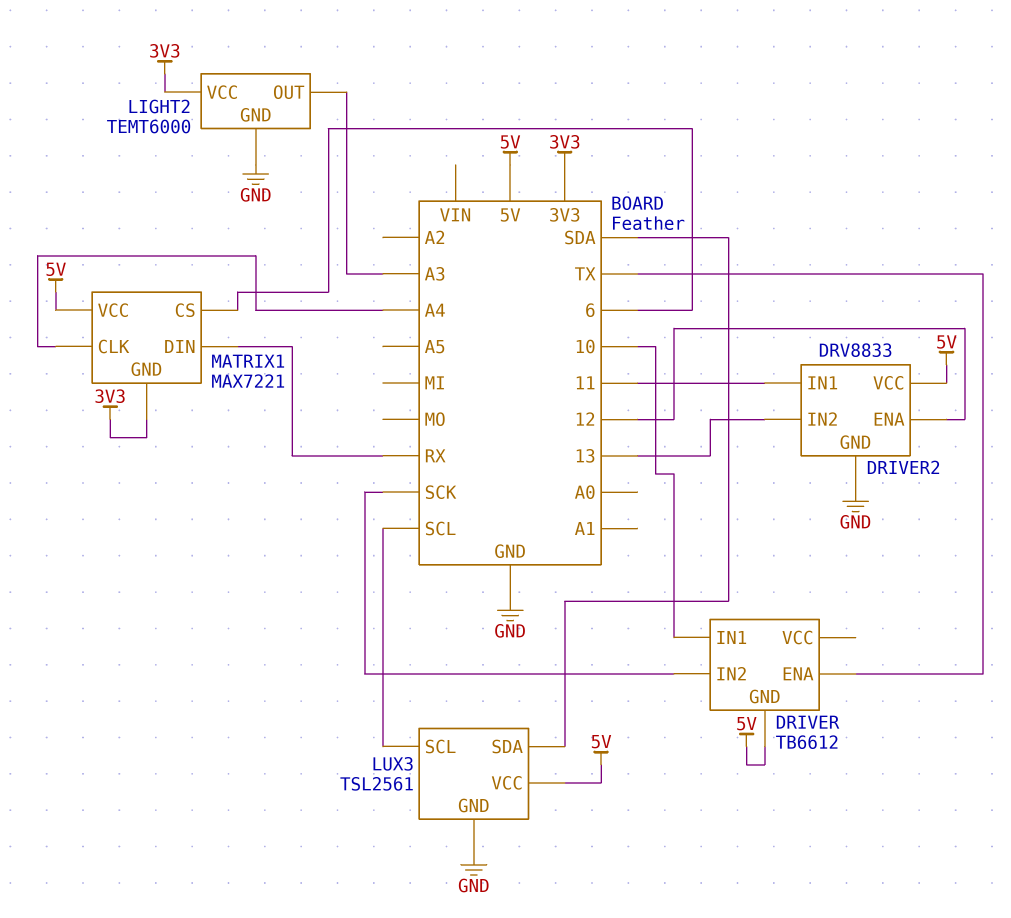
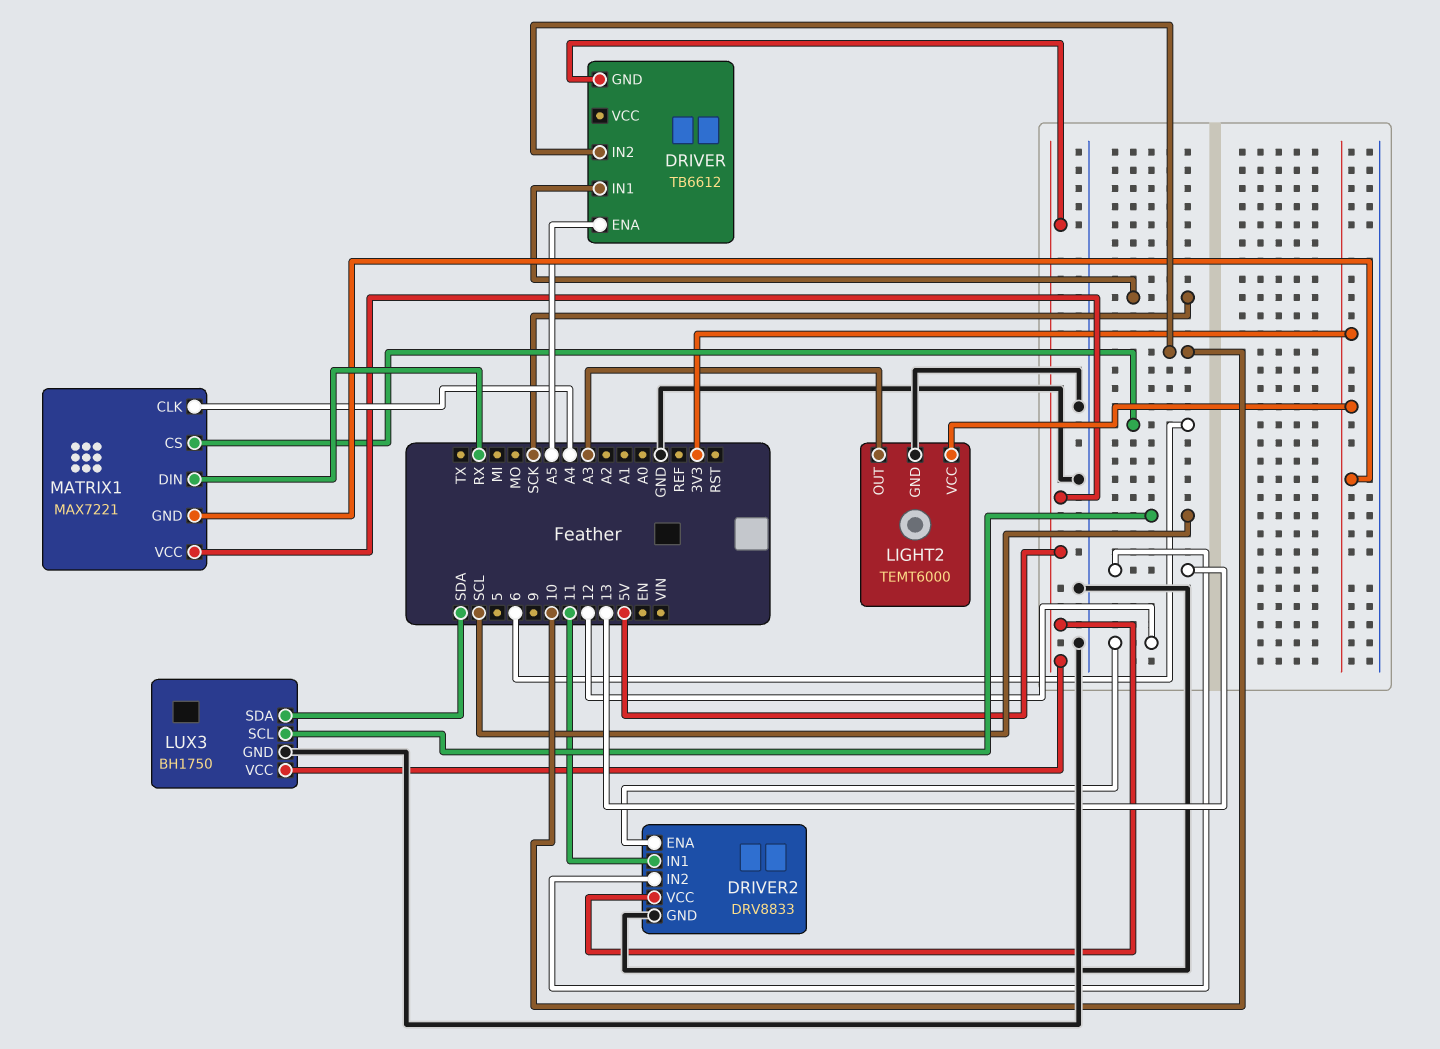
DRIVER pin ENA: TX -> A5
DRIVER pin IN1: 10 -> SCK
DRIVER pin IN2: SCK -> 10
LUX3: TSL2561 -> BH1750

